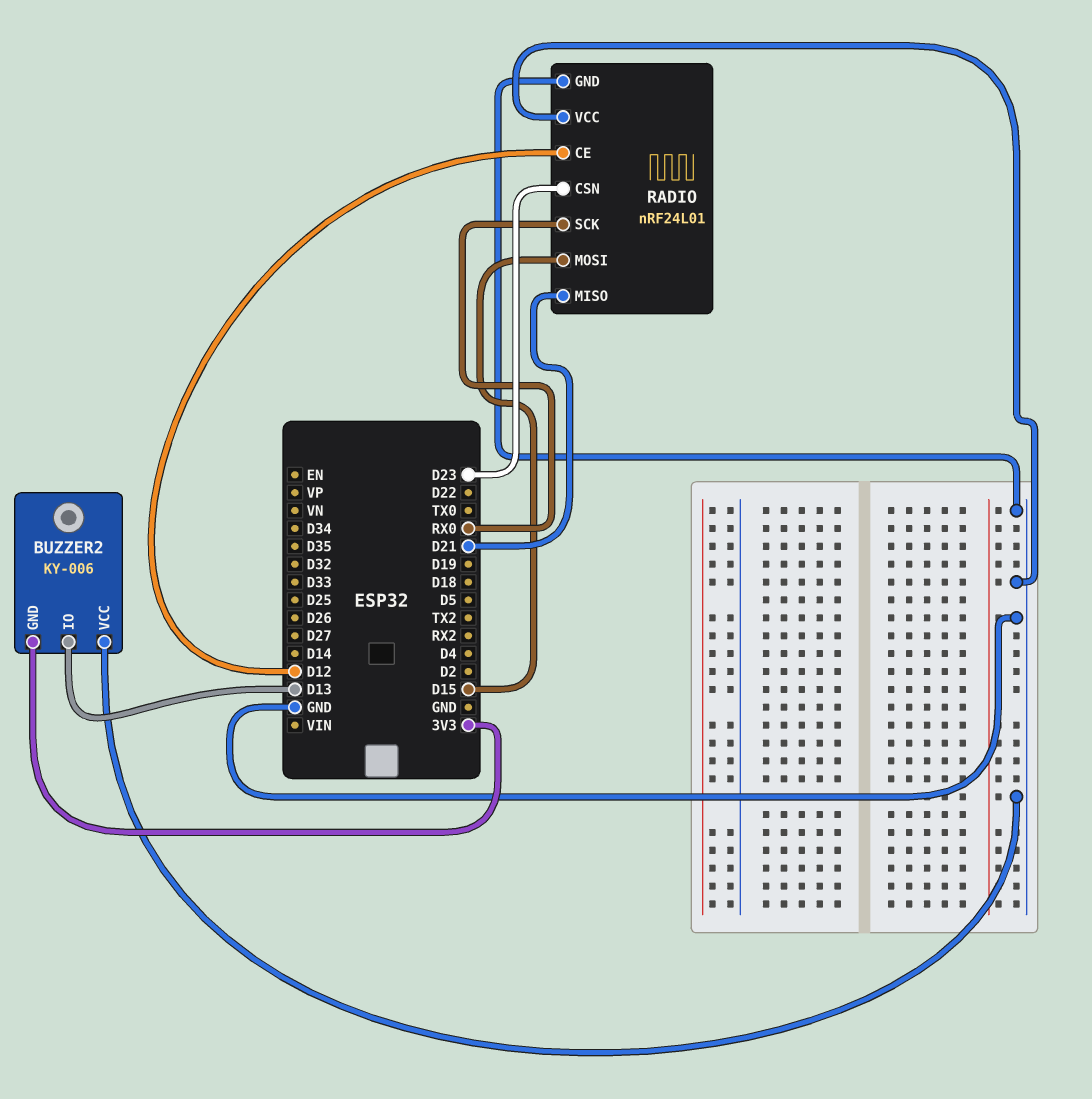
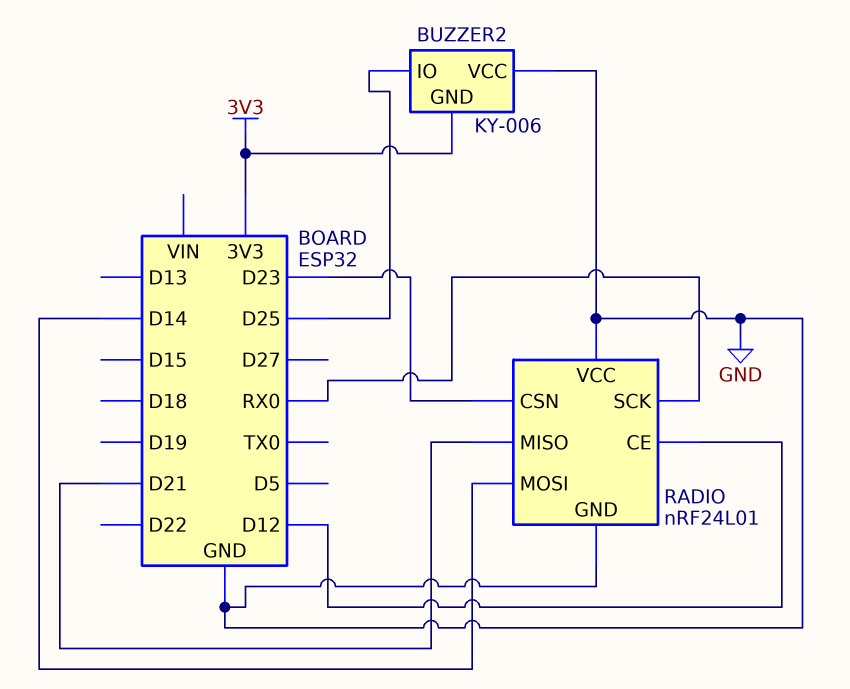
BUZZER2 pin IO: D13 -> D25
RADIO pin MOSI: D15 -> D14

